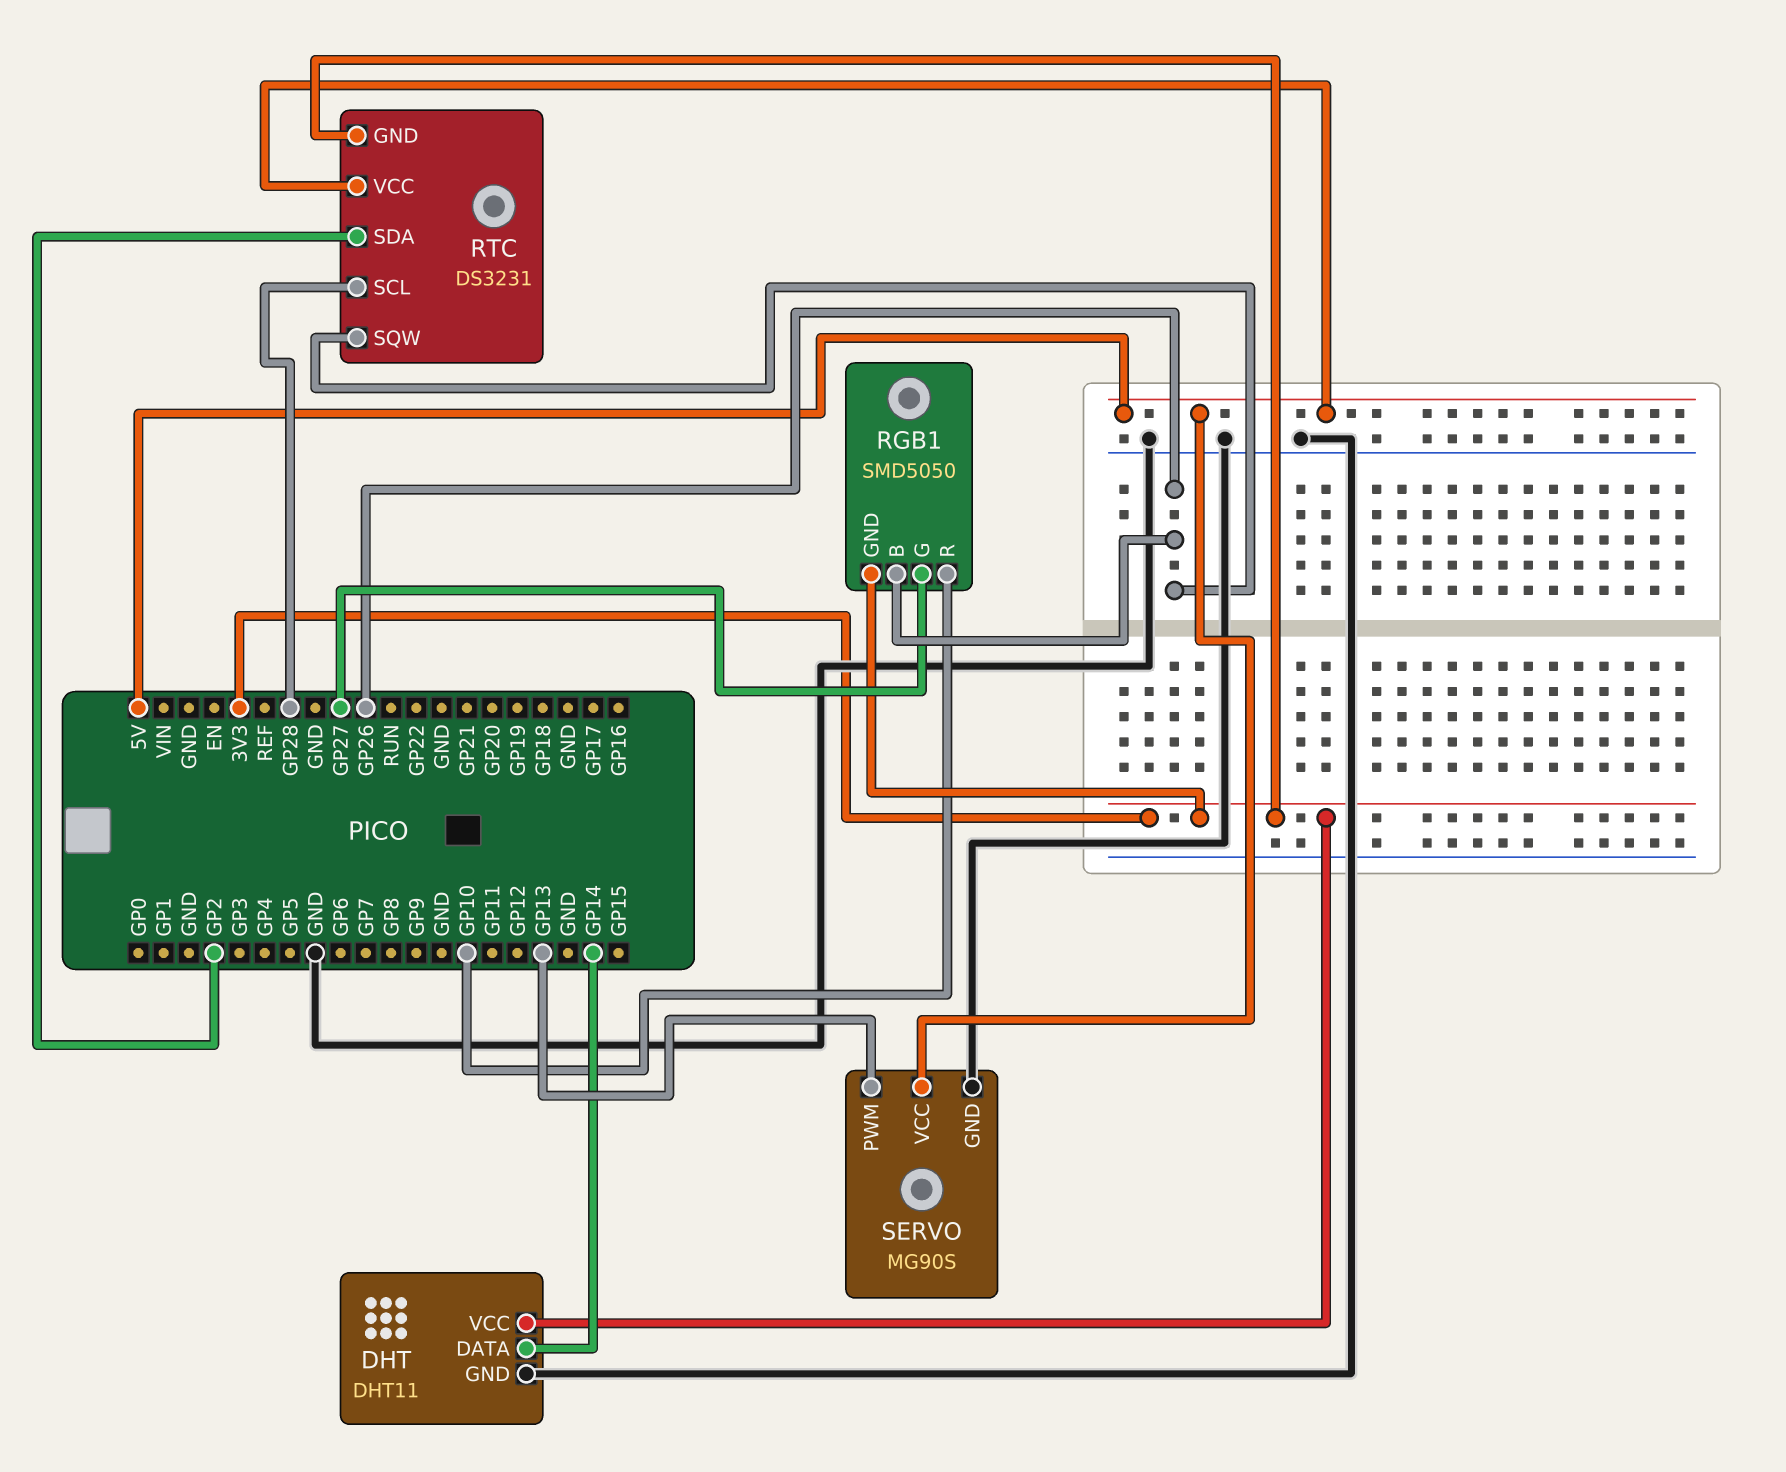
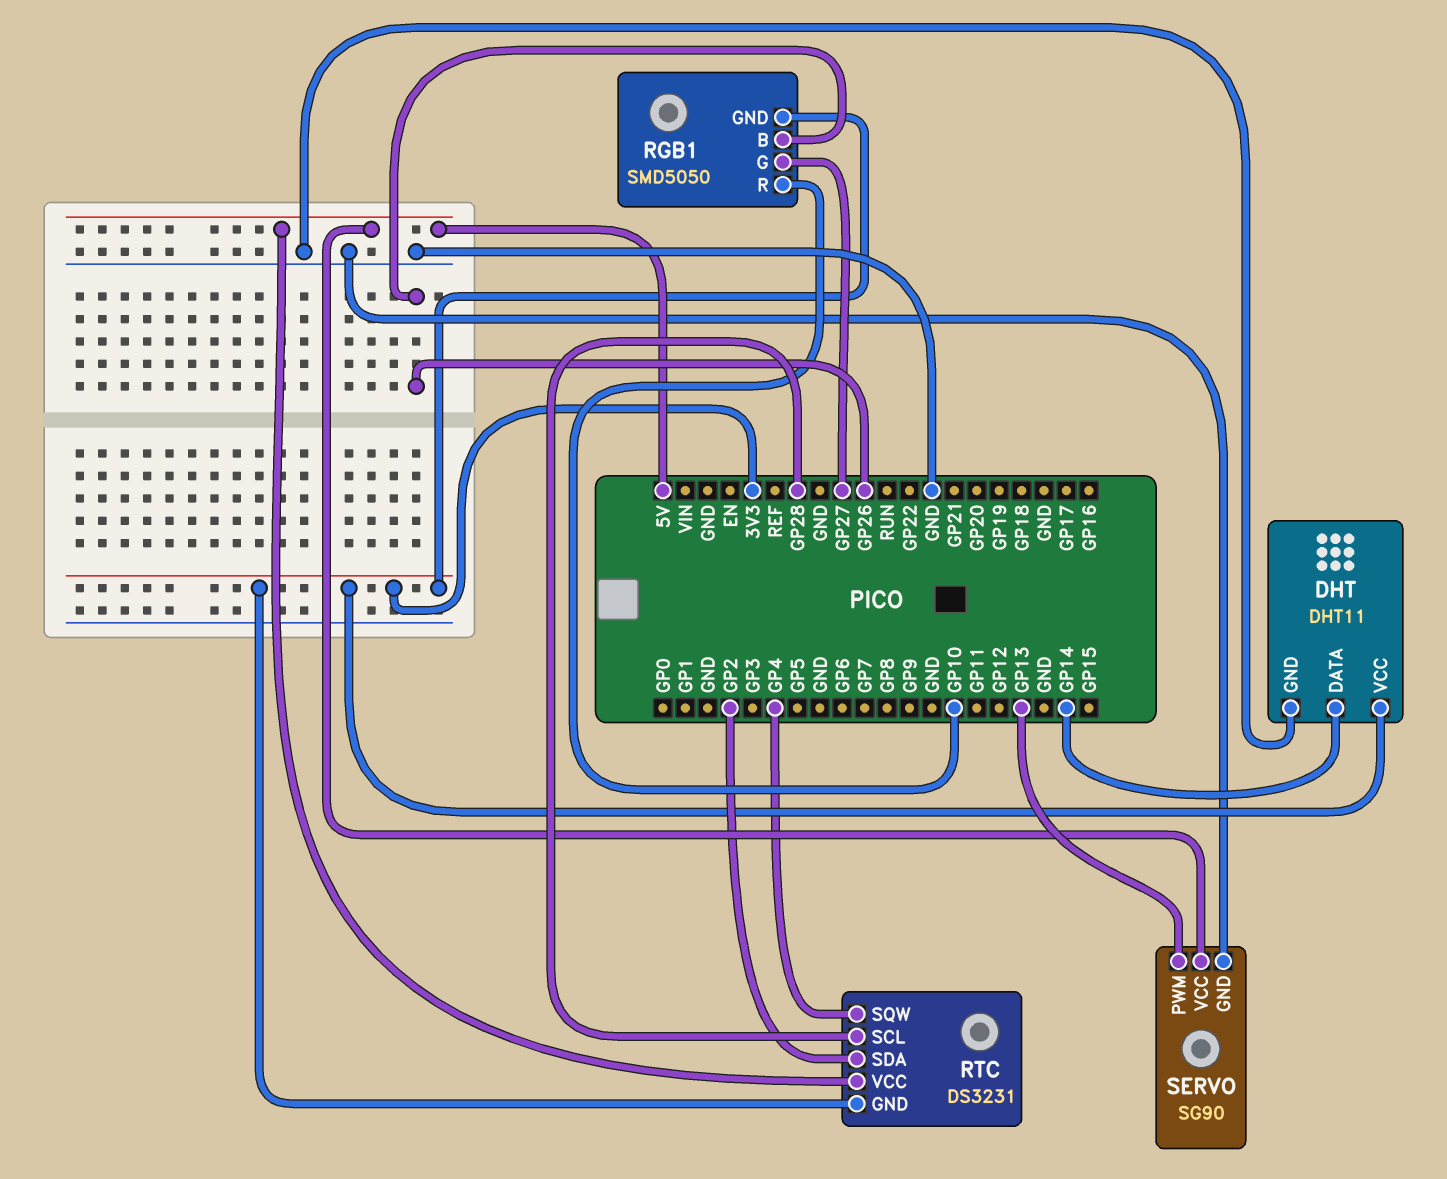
RTC pin SQW: GP26 -> GP4
SERVO: MG90S -> SG90

